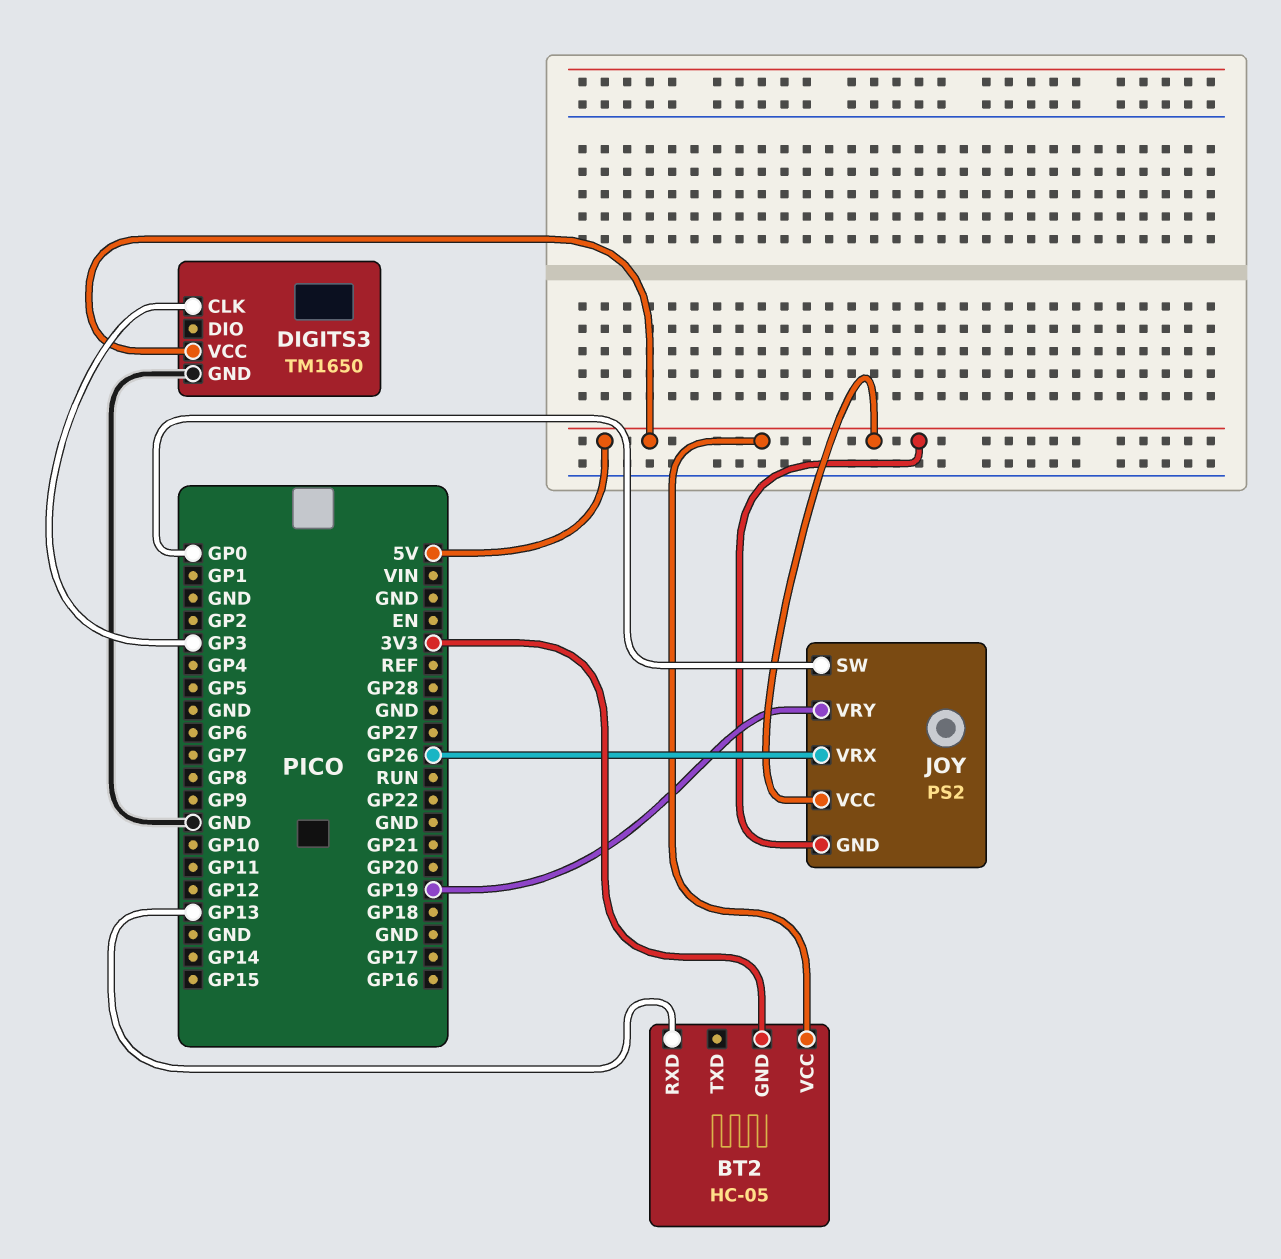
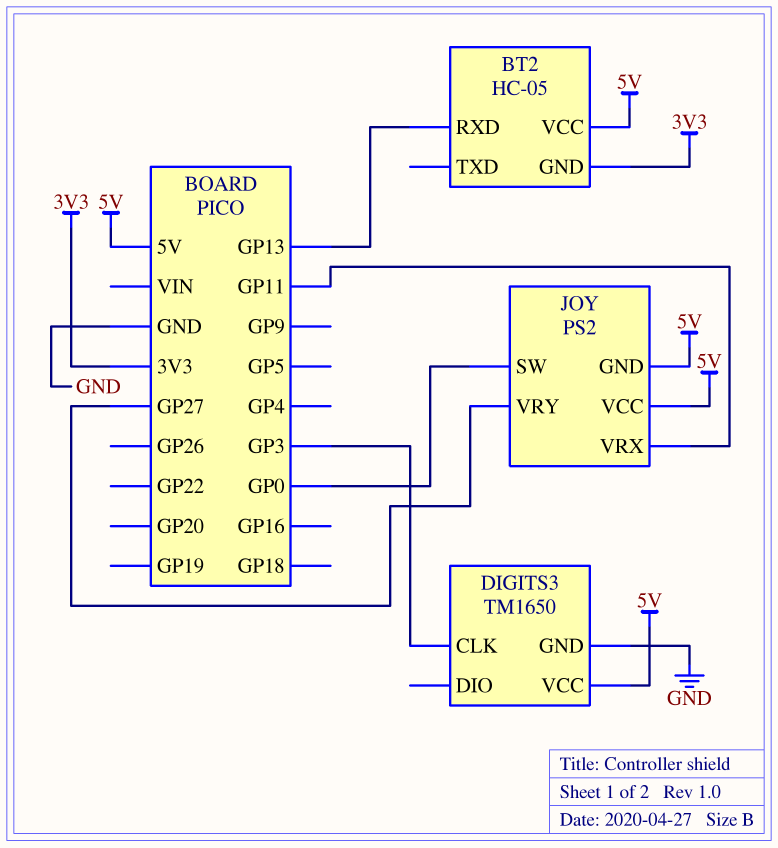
JOY pin VRX: GP26 -> GP11
JOY pin VRY: GP19 -> GP27

